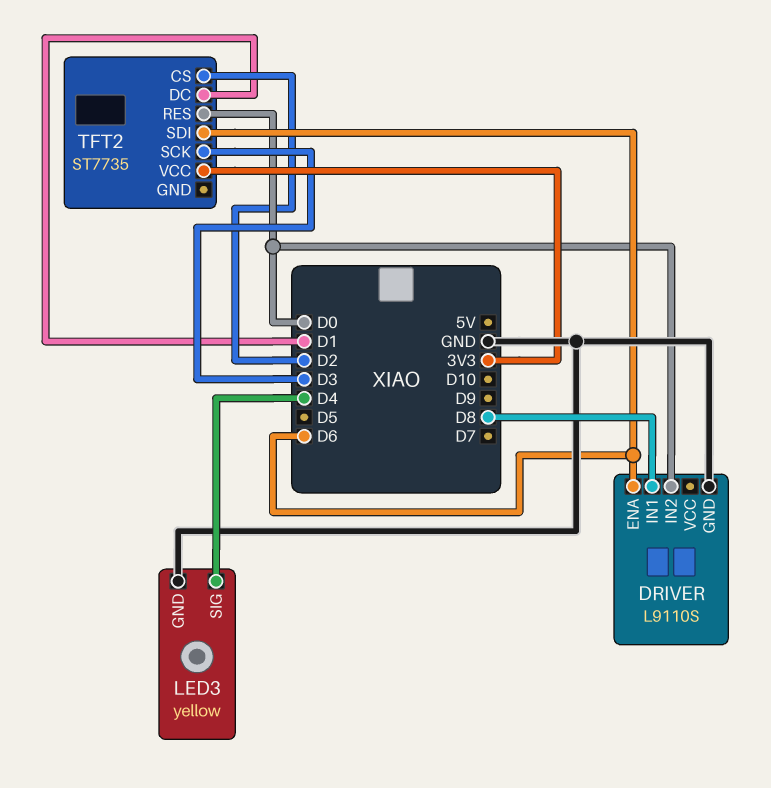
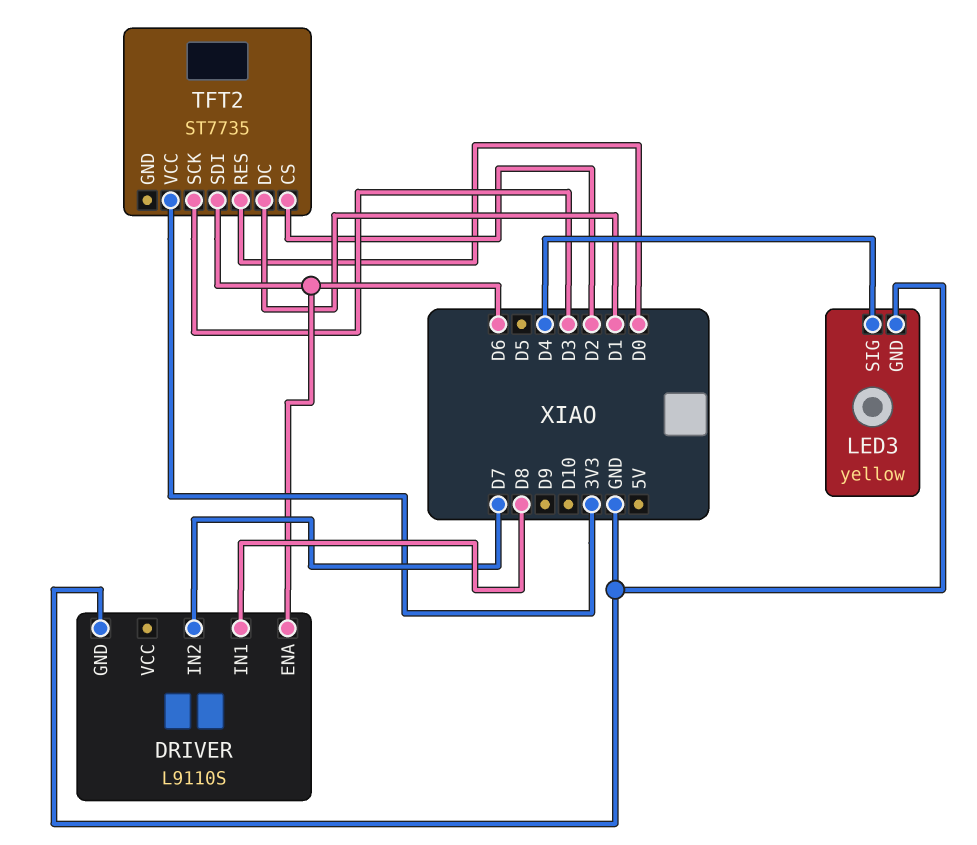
DRIVER pin IN2: D0 -> D7

